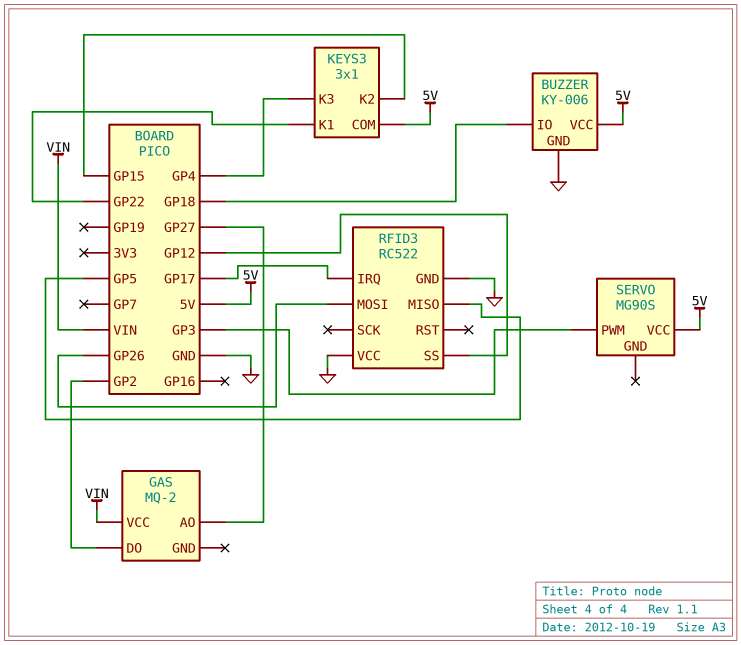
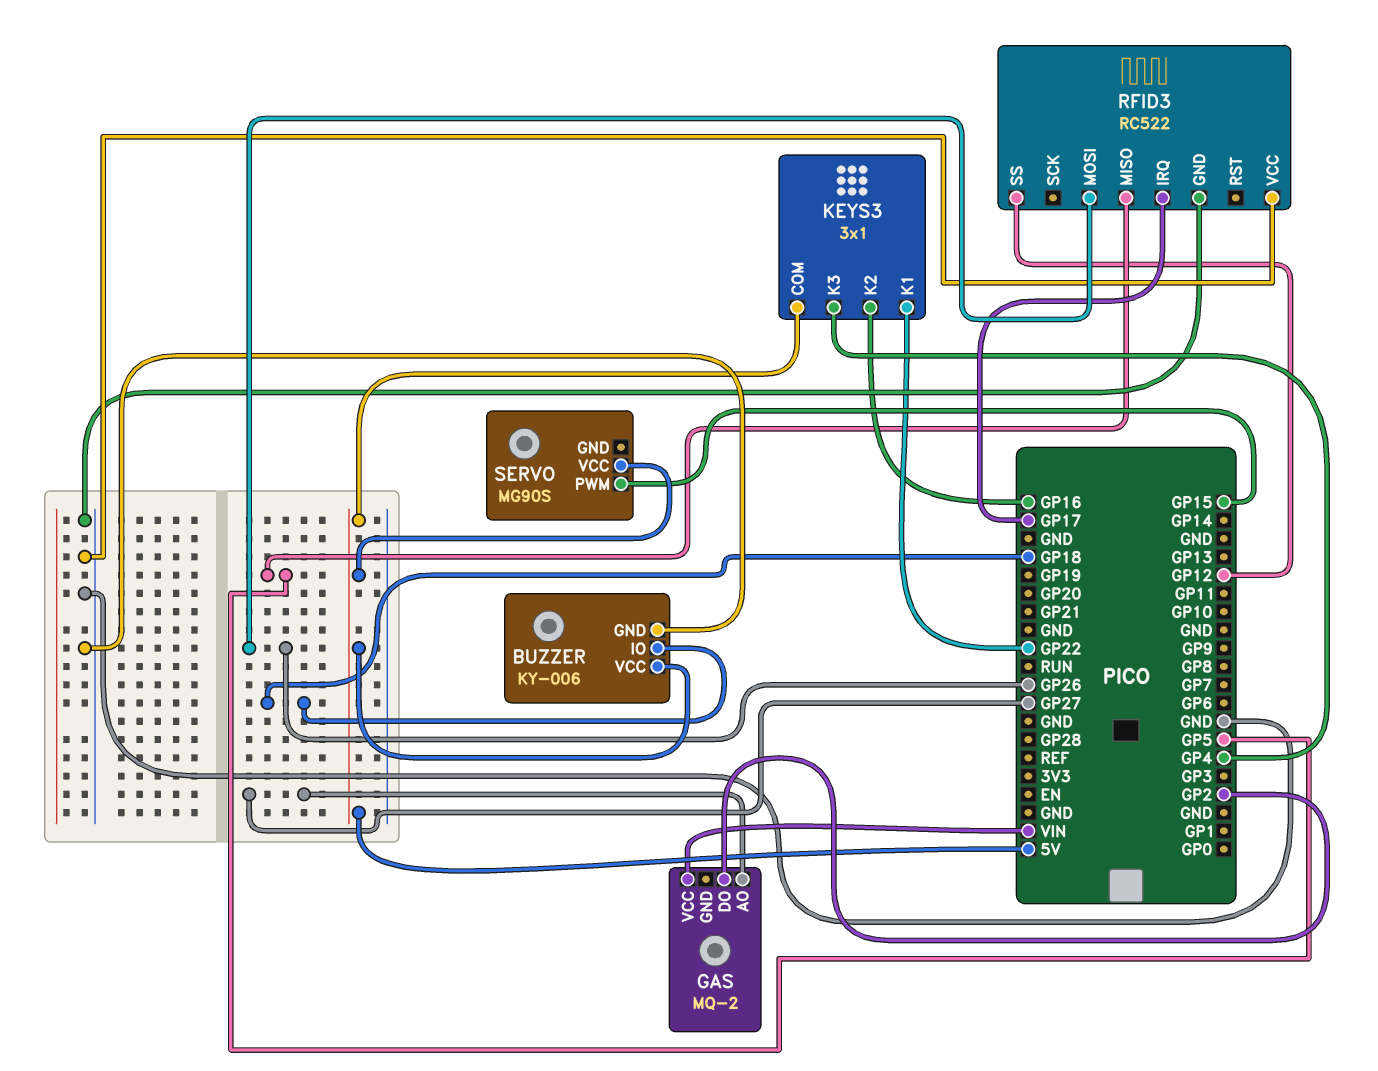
KEYS3 pin K2: GP15 -> GP16
SERVO pin PWM: GP3 -> GP15

